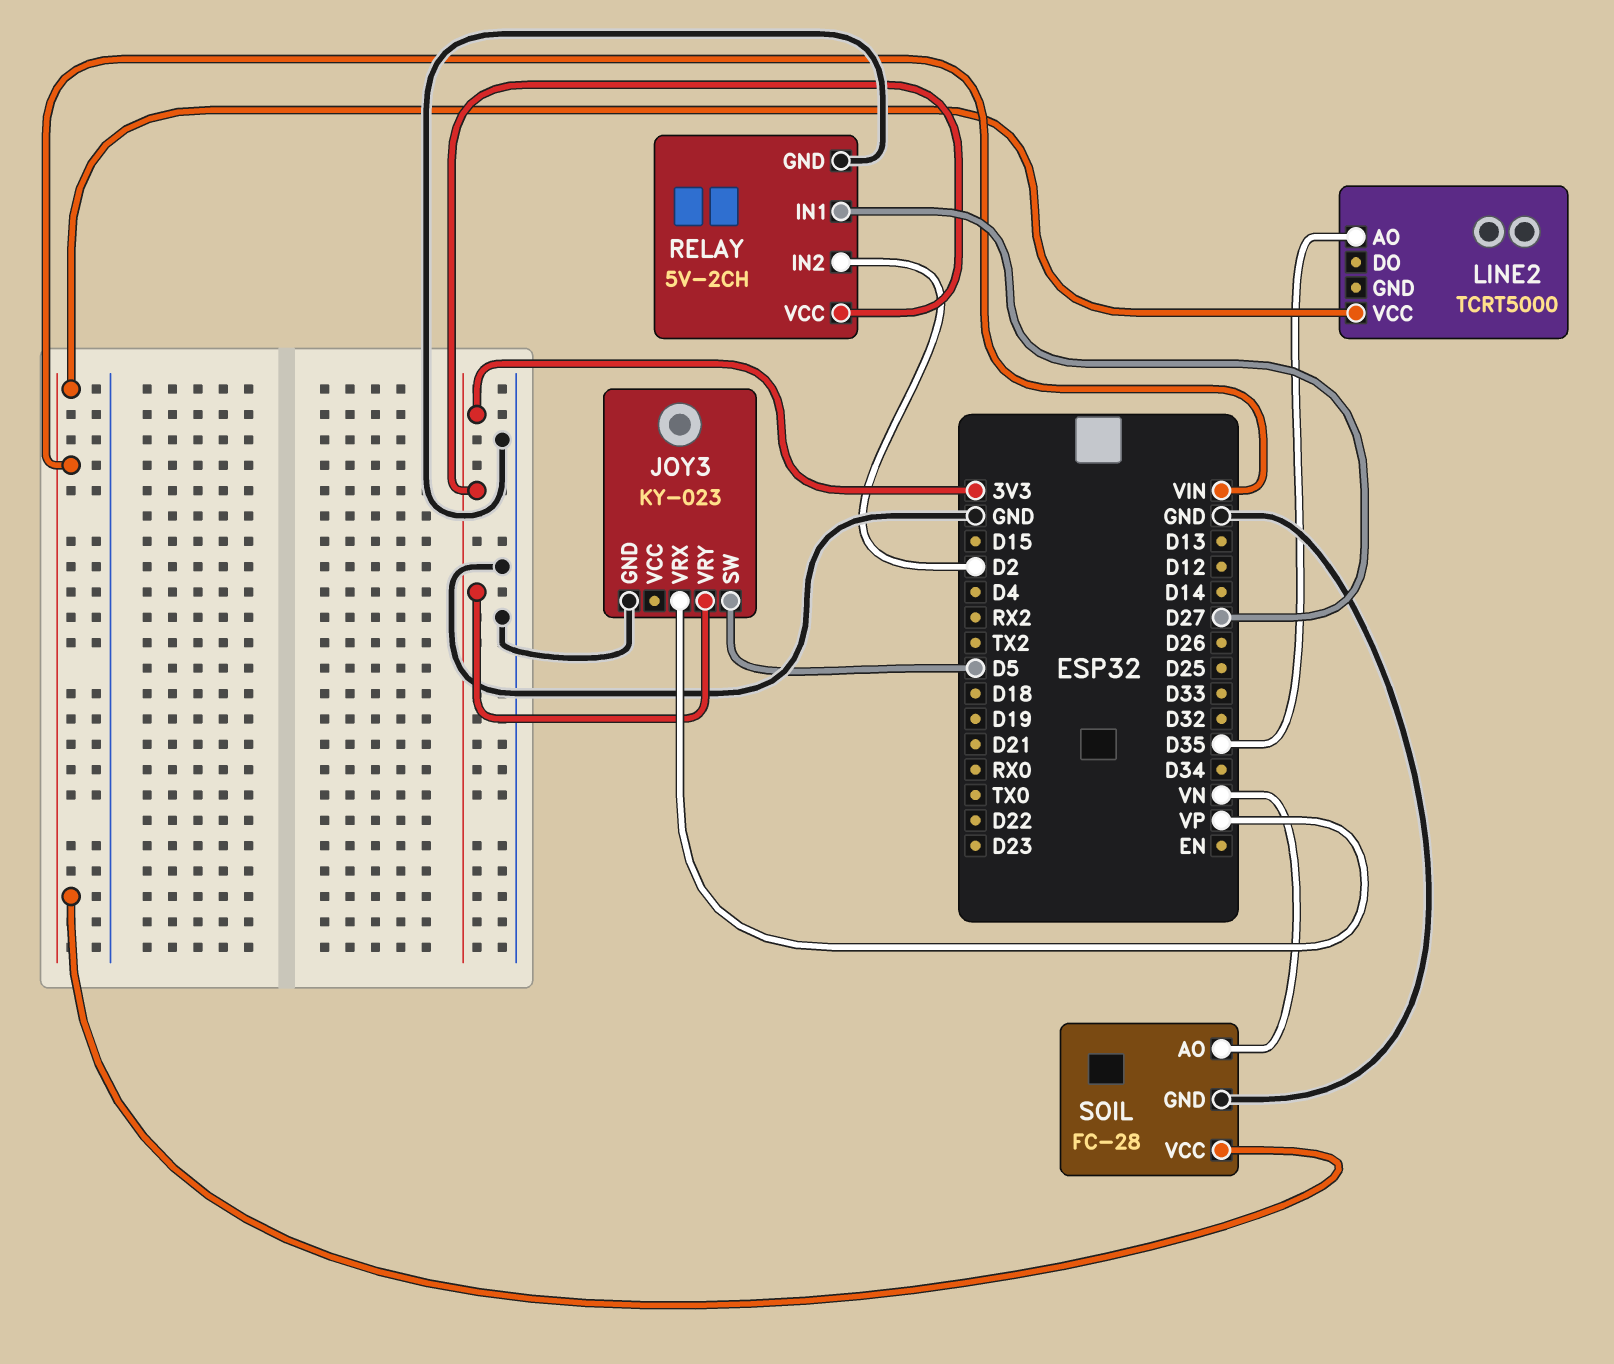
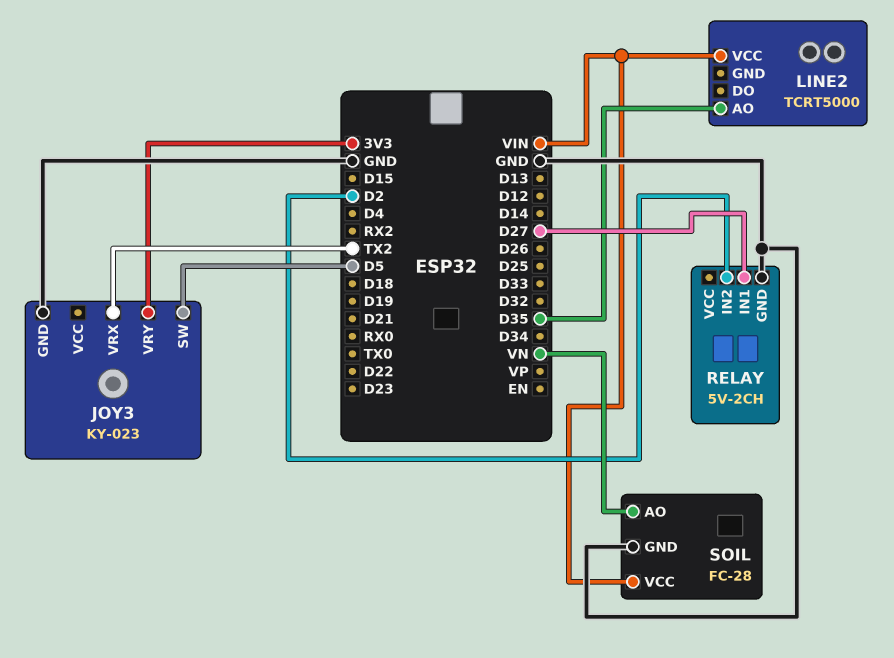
JOY3 pin VRX: VP -> TX2
RELAY pin VCC: 3V3 -> none

